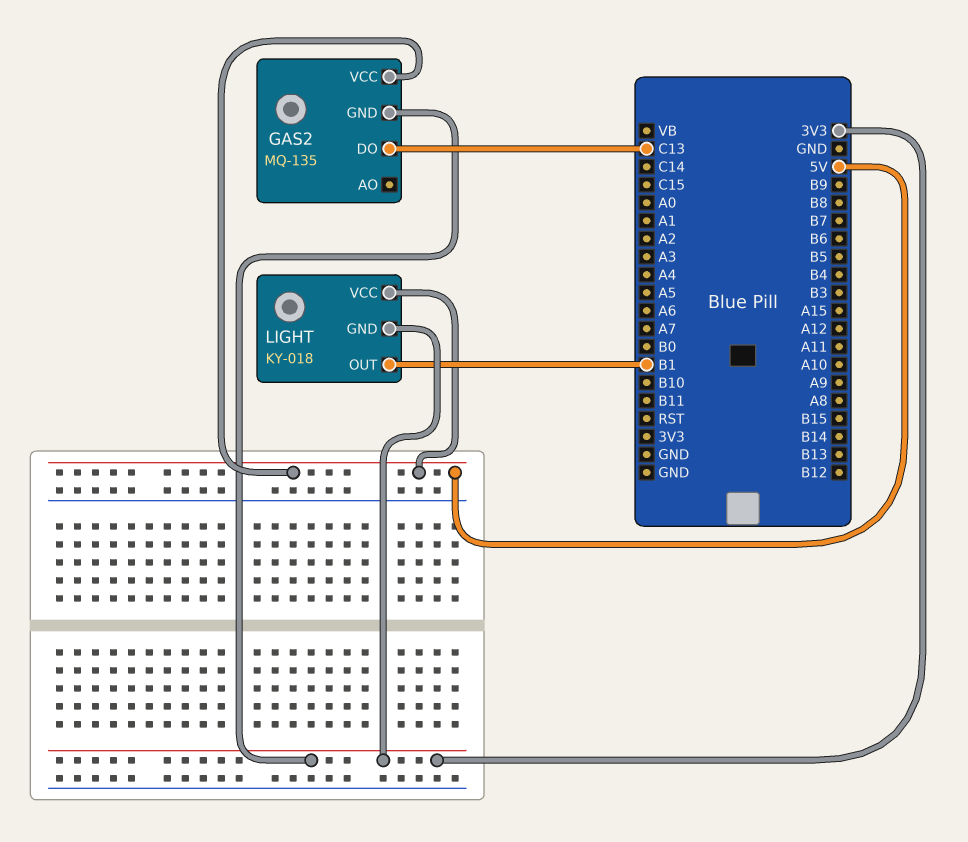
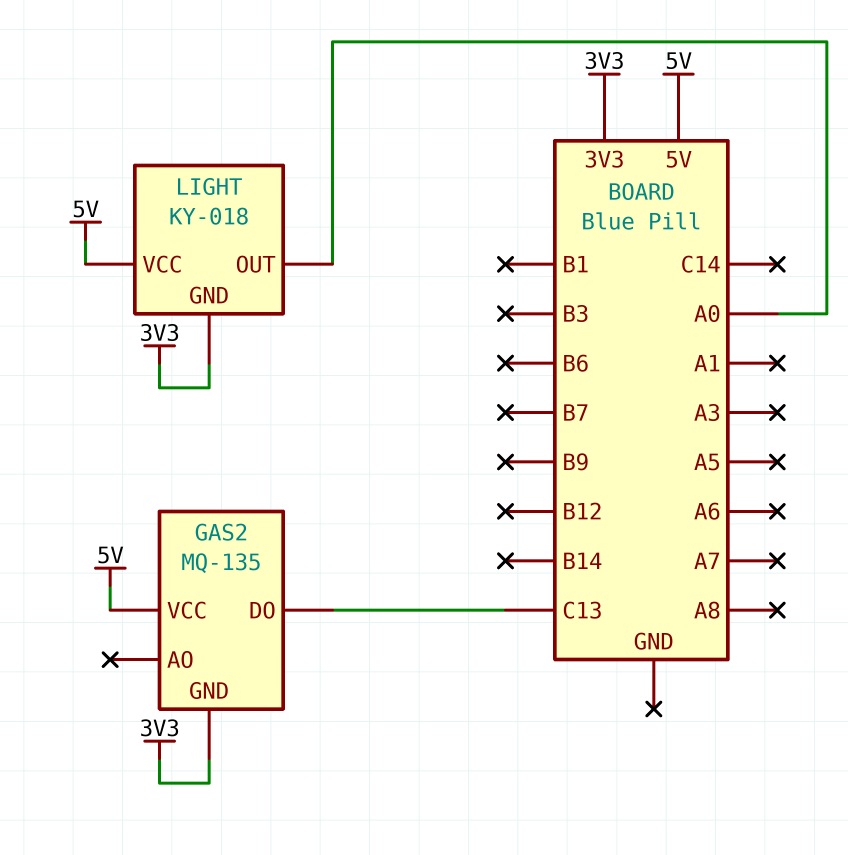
LIGHT pin OUT: B1 -> A0

